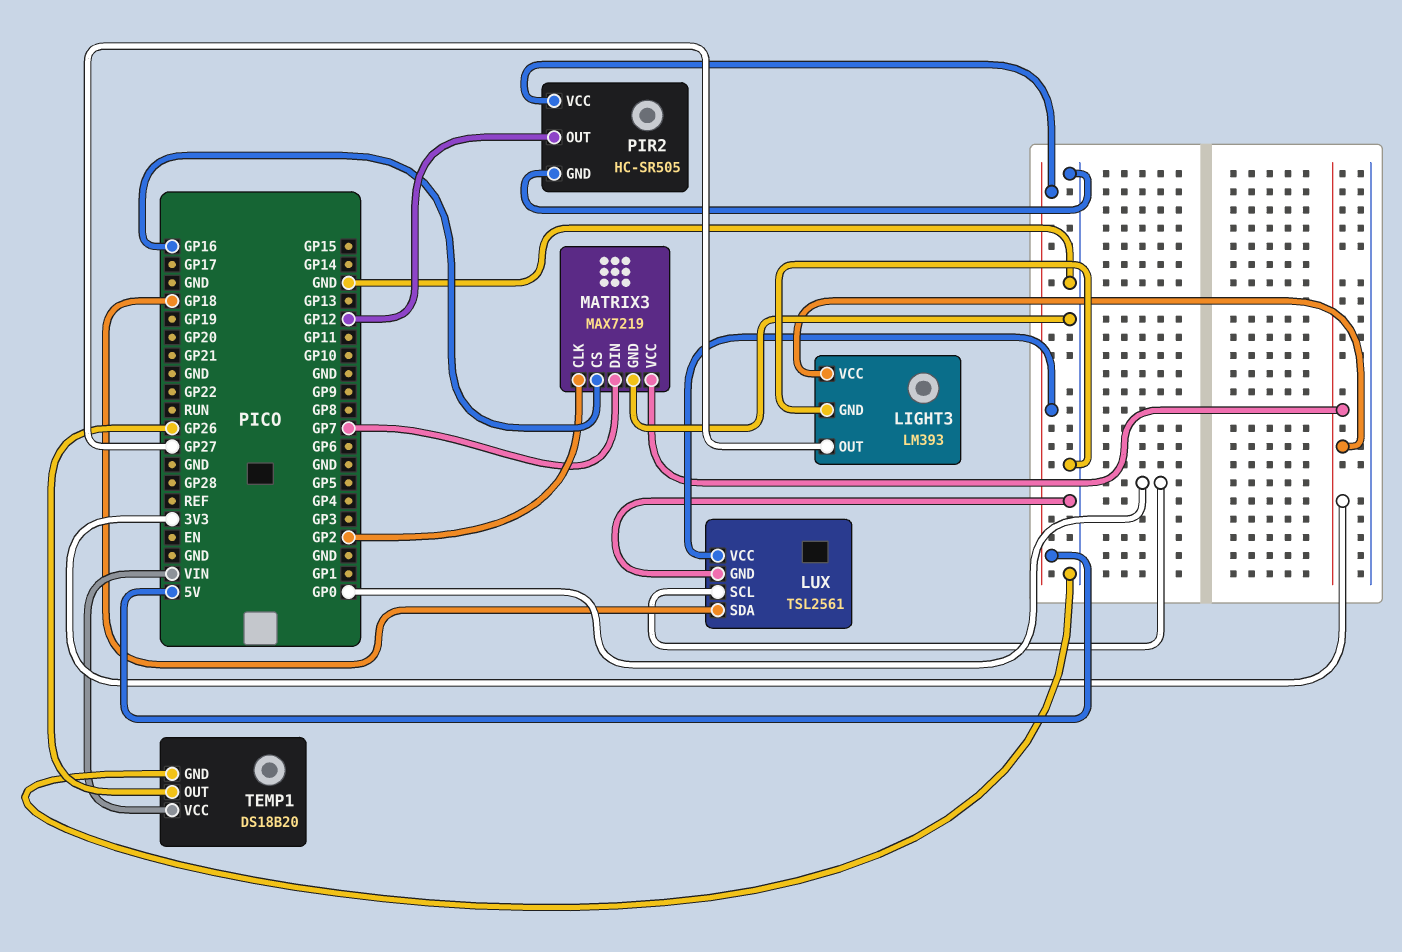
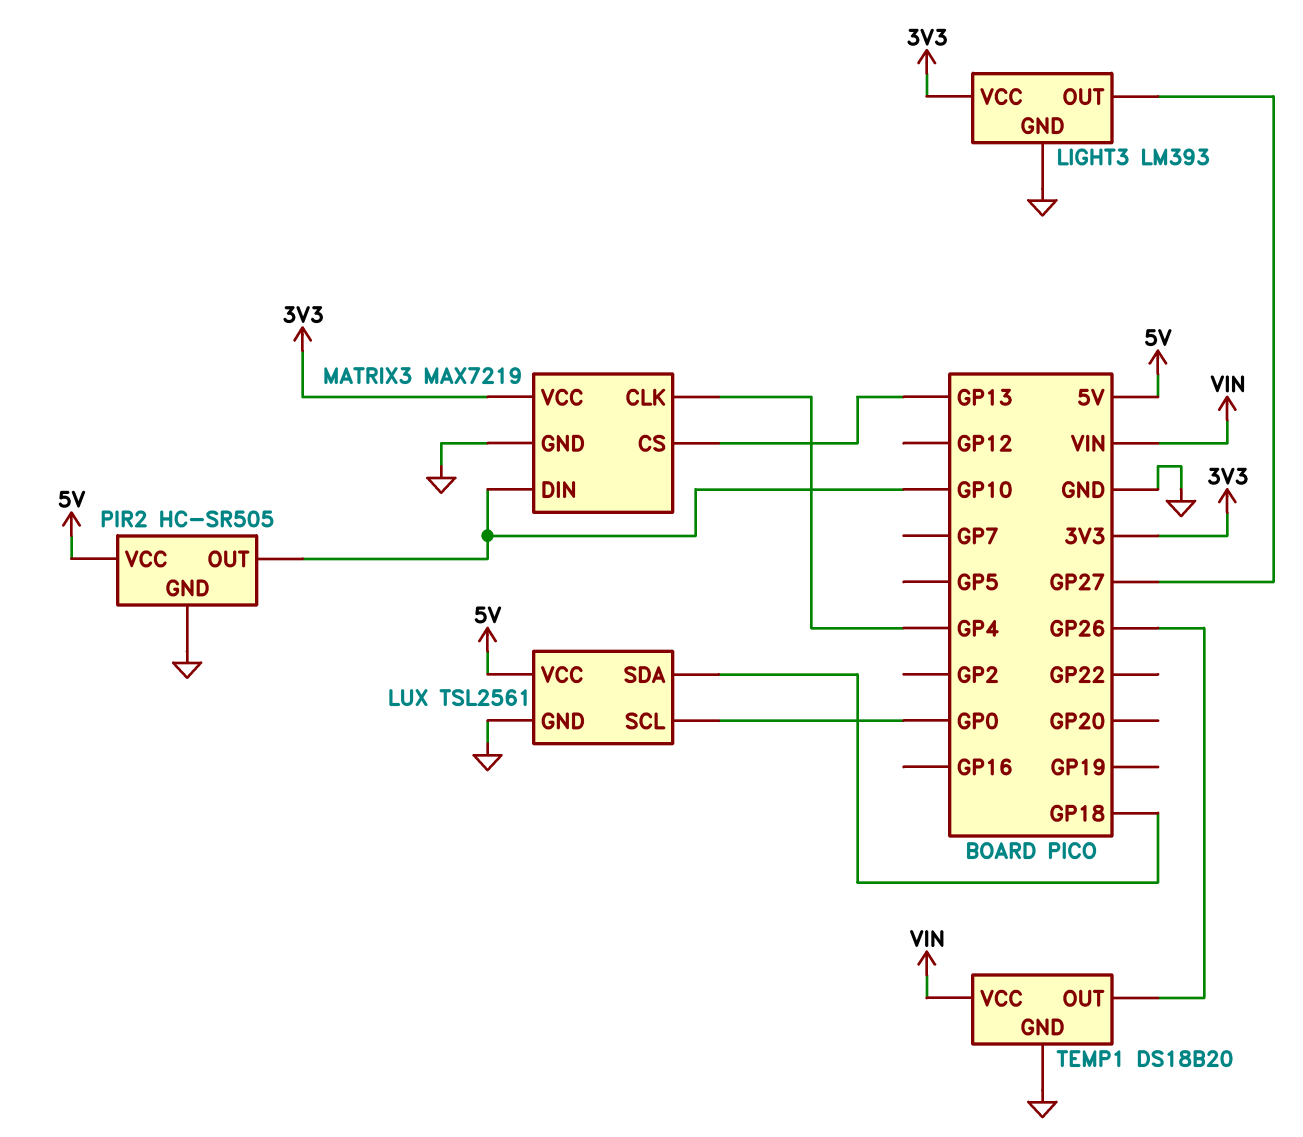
MATRIX3 pin CLK: GP2 -> GP4
MATRIX3 pin CS: GP16 -> GP13
MATRIX3 pin DIN: GP7 -> GP10
PIR2 pin OUT: GP12 -> GP10

